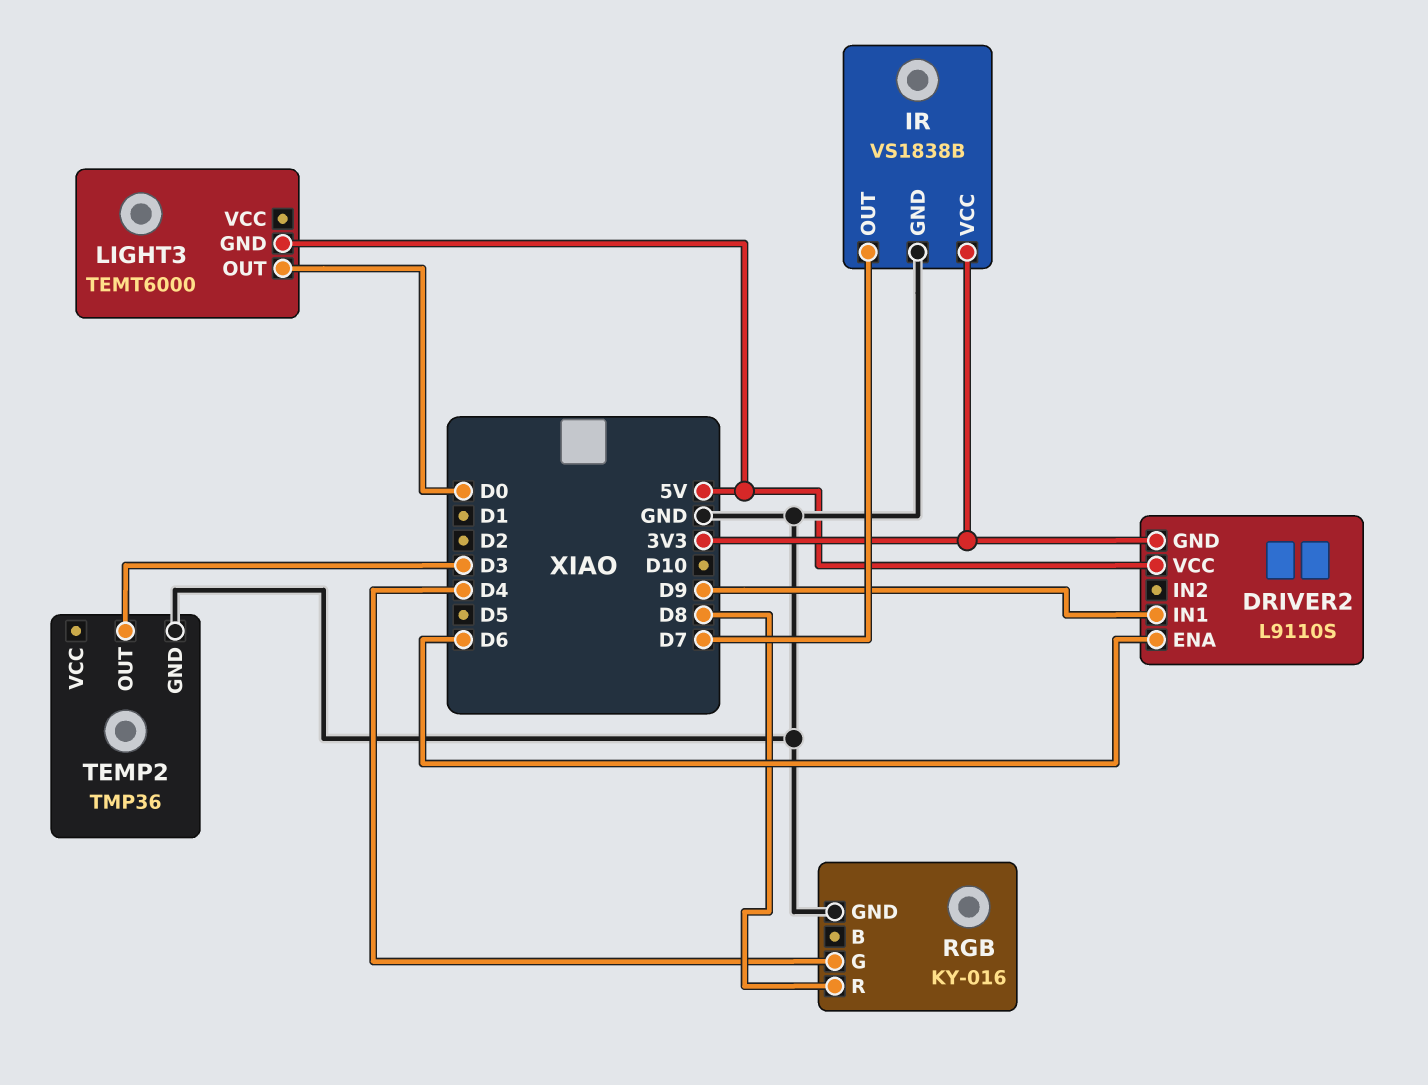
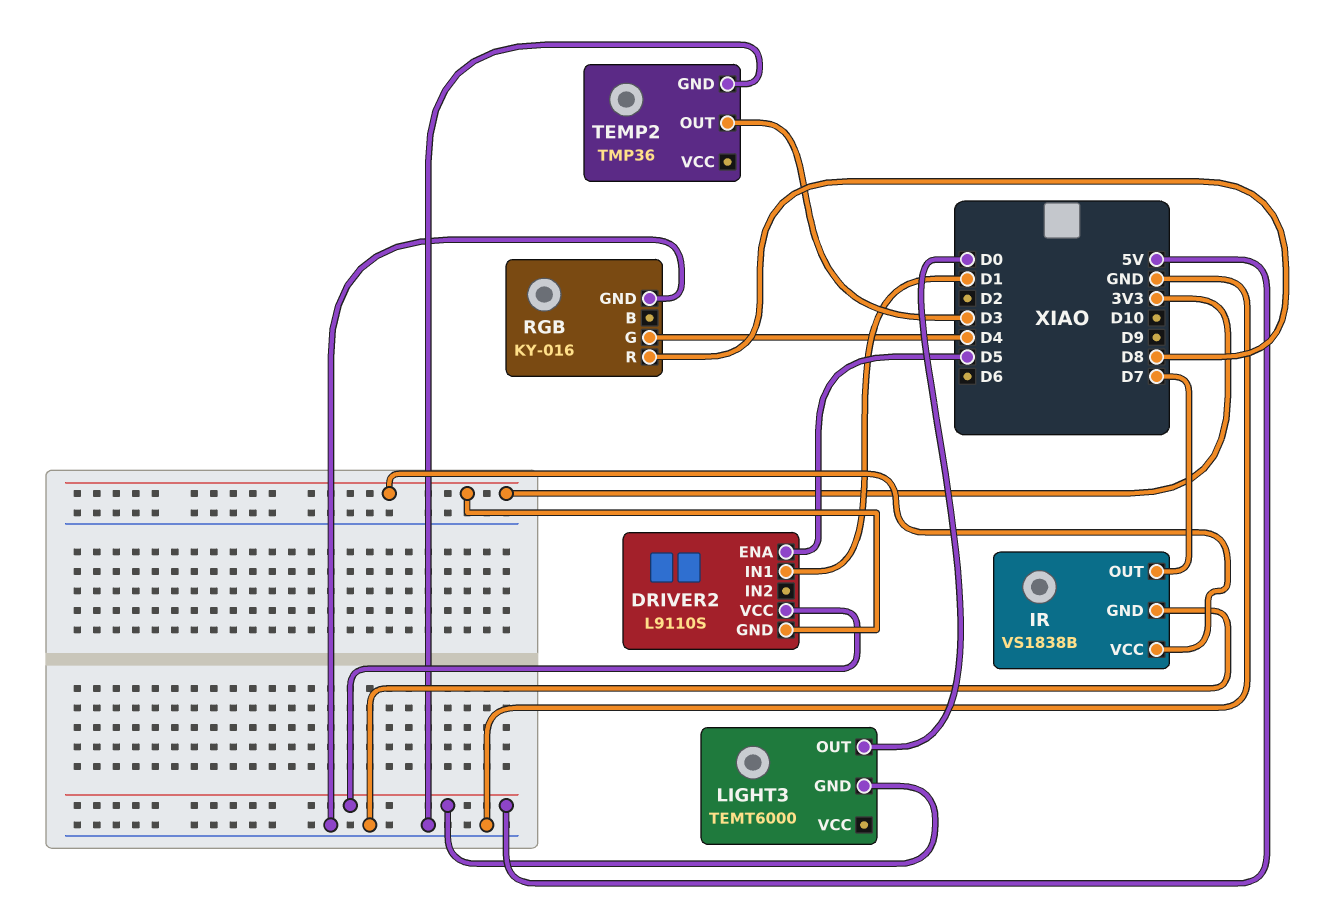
DRIVER2 pin ENA: D6 -> D5
DRIVER2 pin IN1: D9 -> D1

